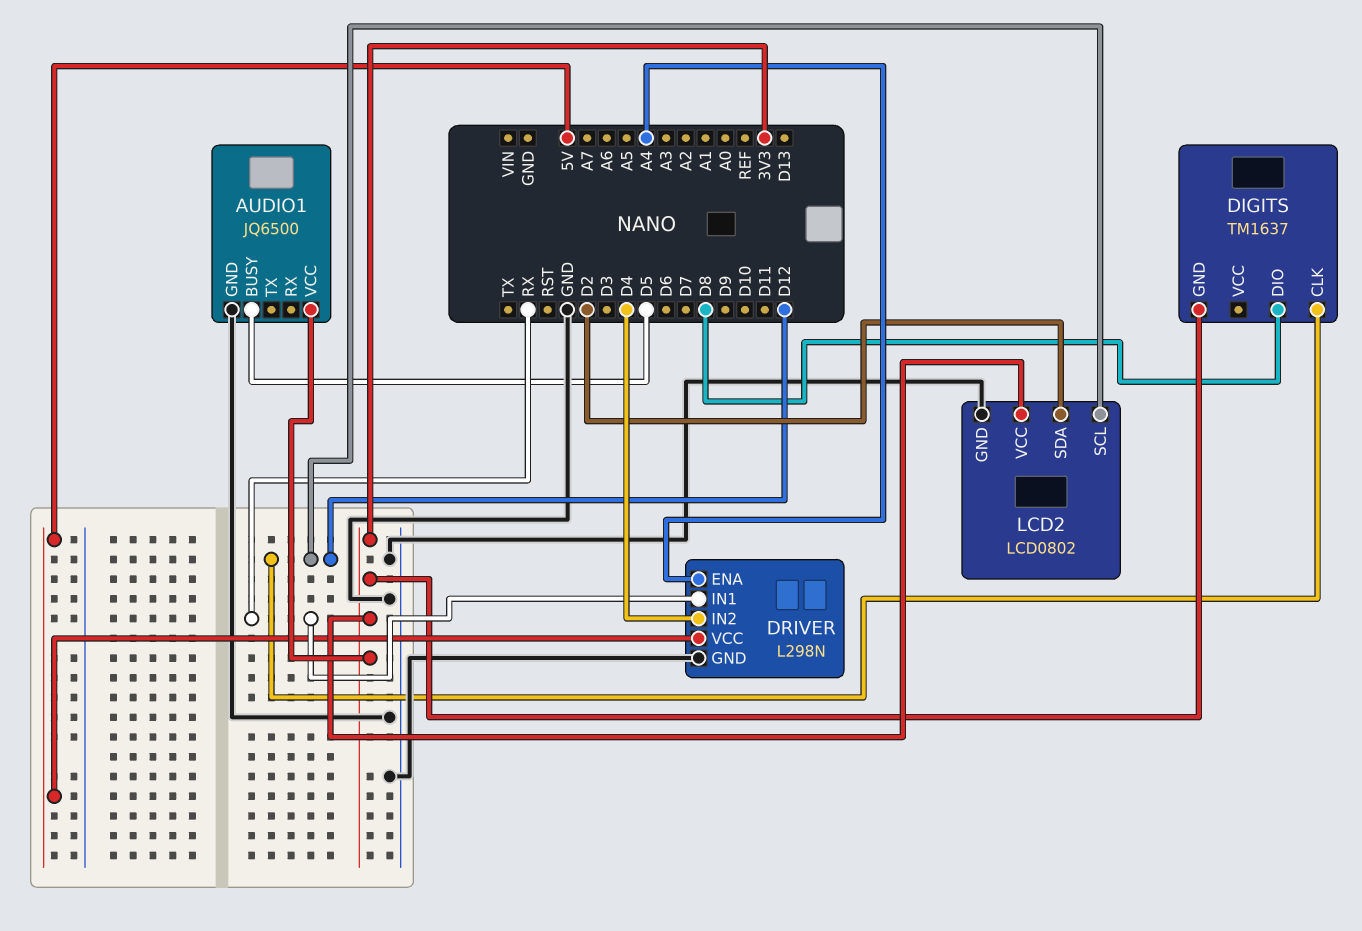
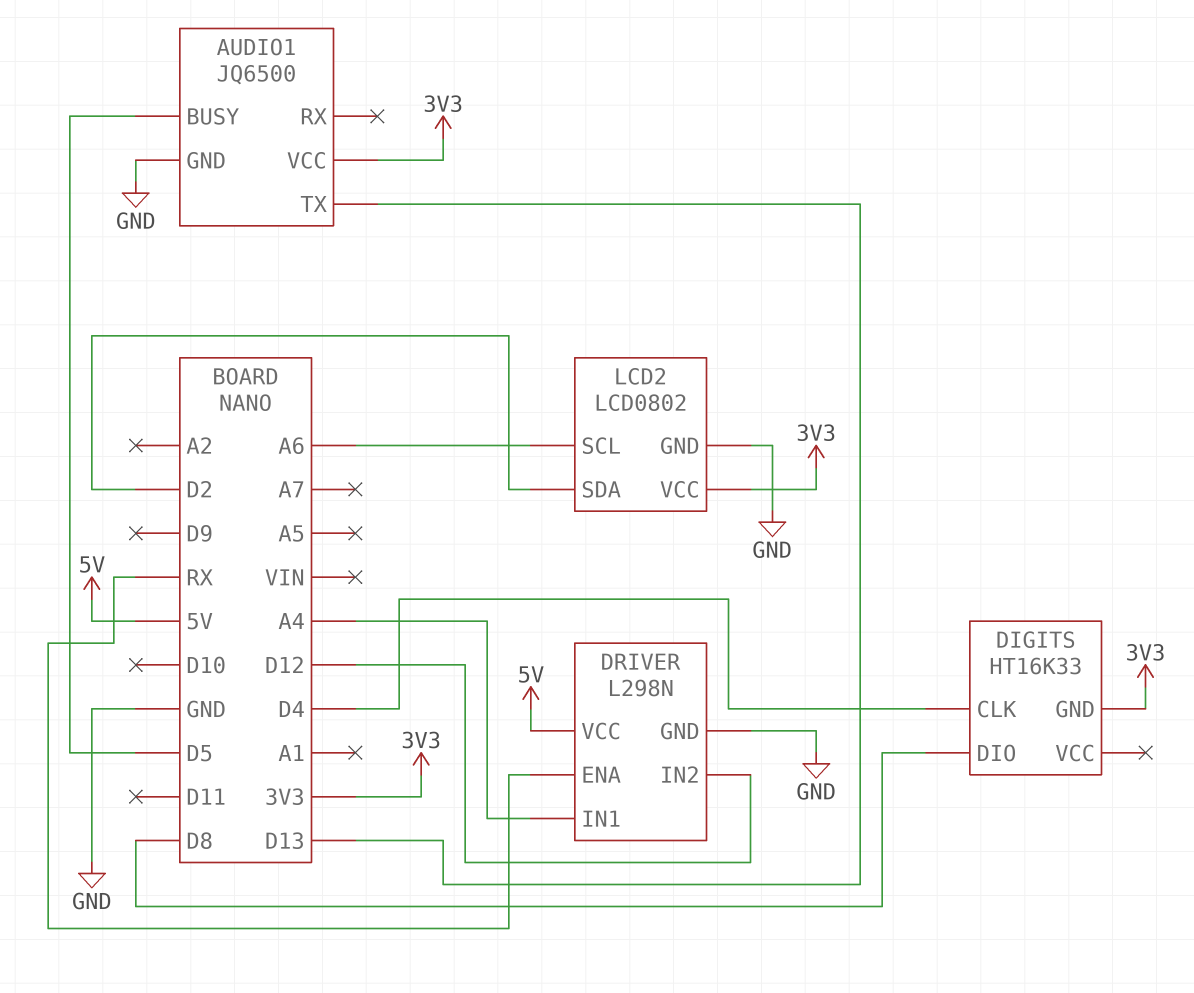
AUDIO1 pin TX: none -> D13
DIGITS: TM1637 -> HT16K33
DIGITS pin CLK: D12 -> D4
DRIVER pin ENA: A4 -> RX
DRIVER pin IN1: RX -> A4
DRIVER pin IN2: D4 -> D12
LCD2 pin SCL: D12 -> A6

